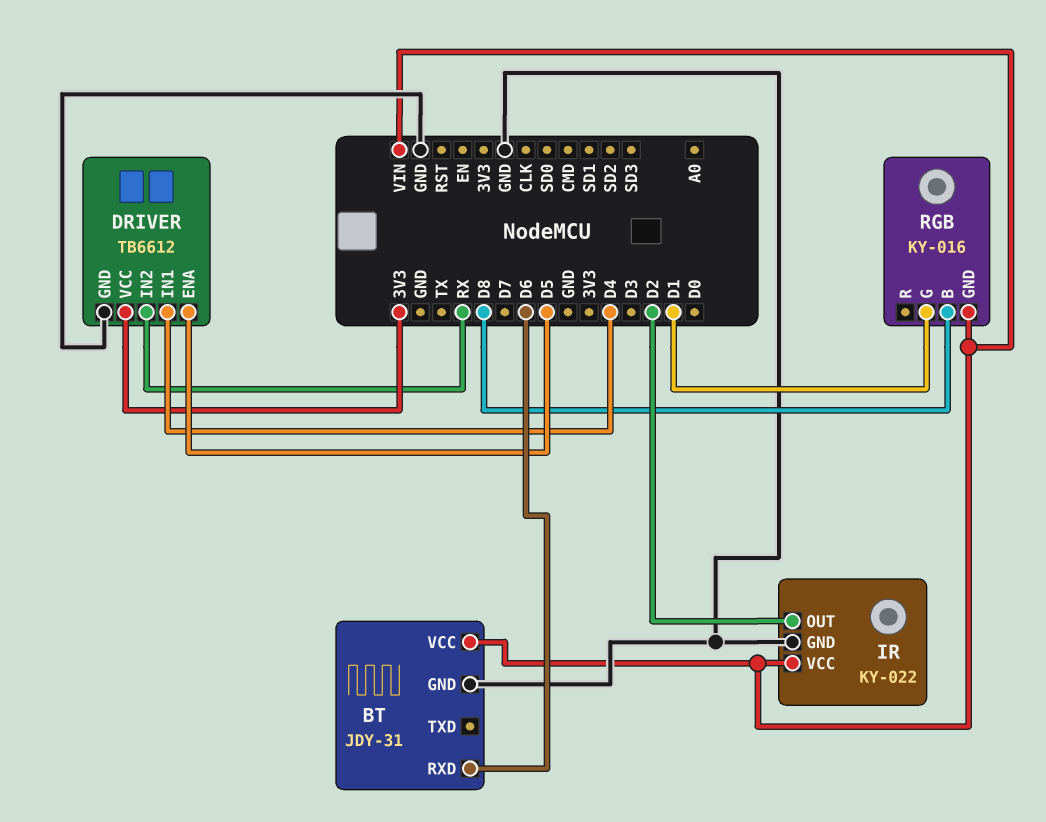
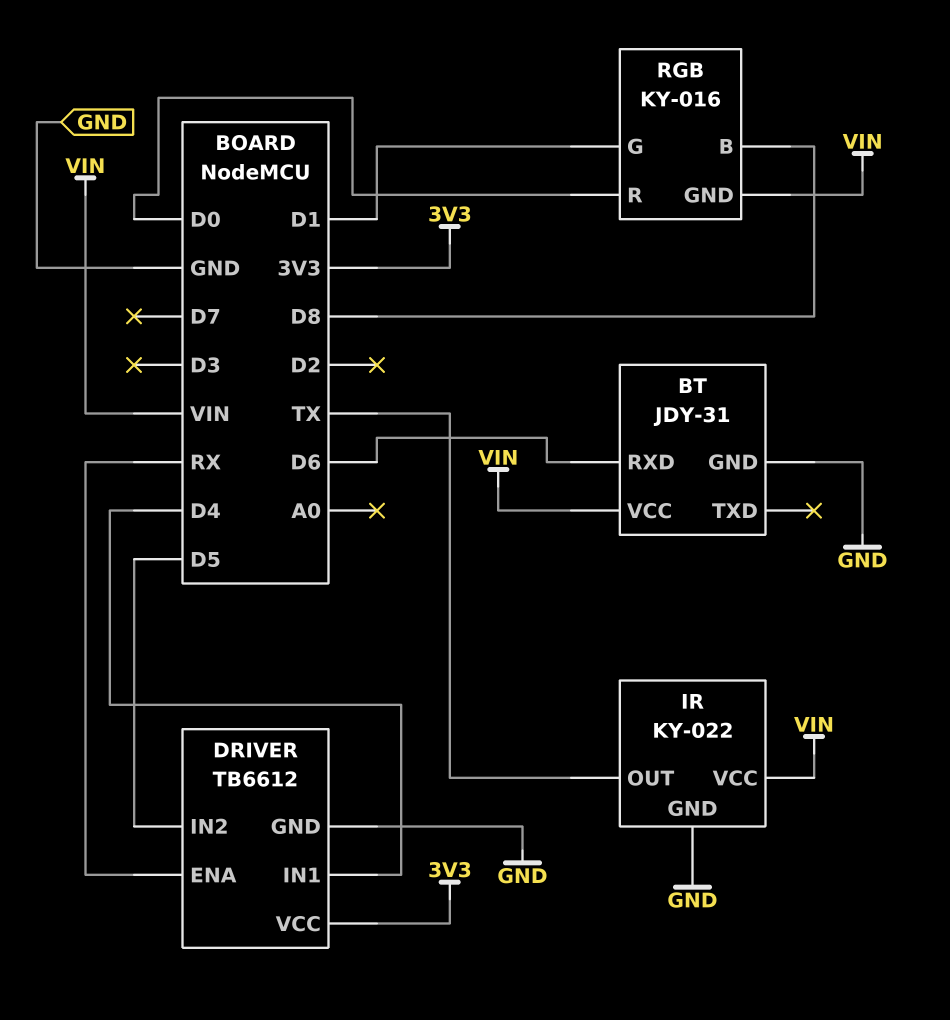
DRIVER pin ENA: D5 -> RX
DRIVER pin IN2: RX -> D5
IR pin OUT: D2 -> TX
RGB pin R: none -> D0

